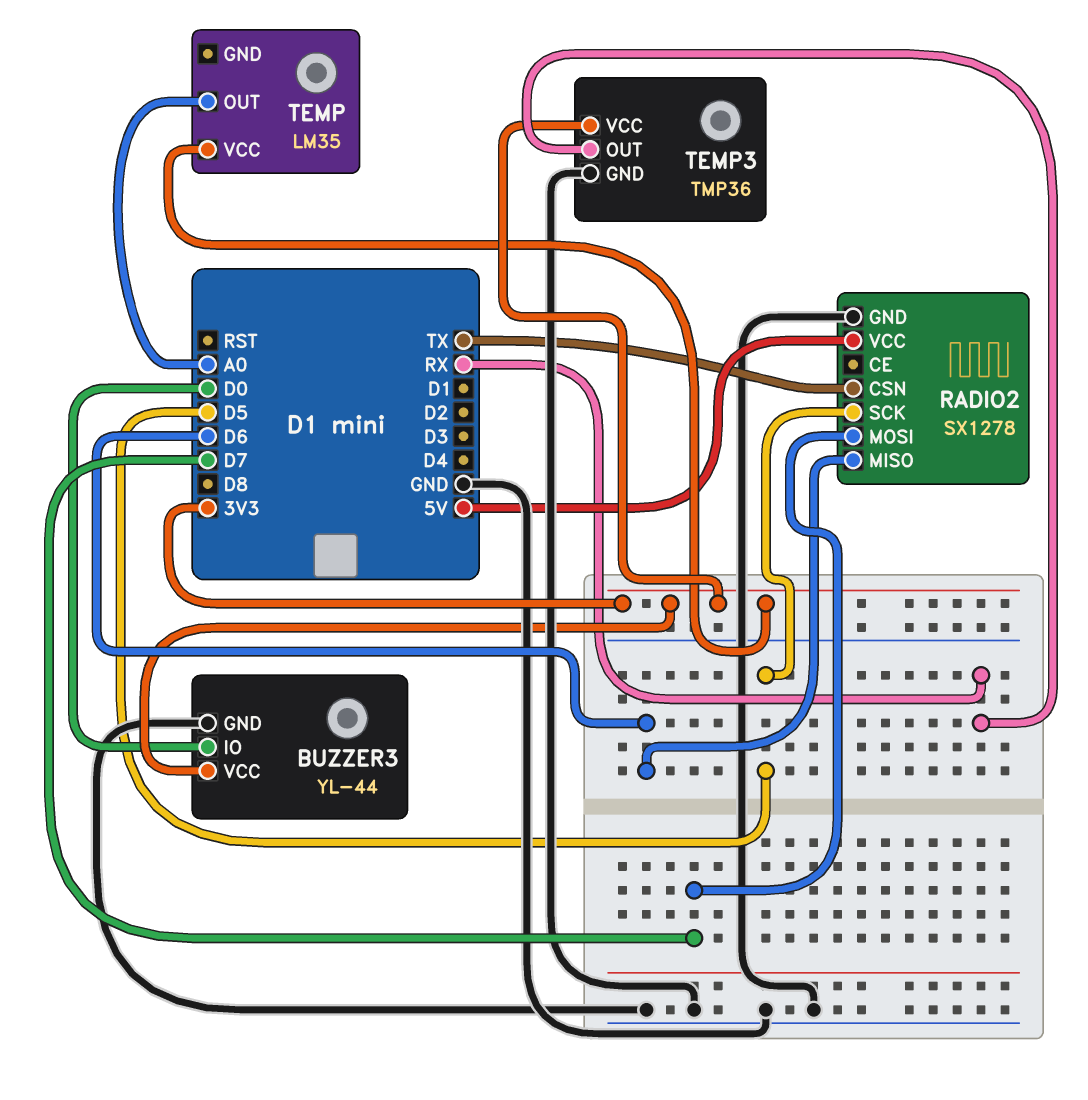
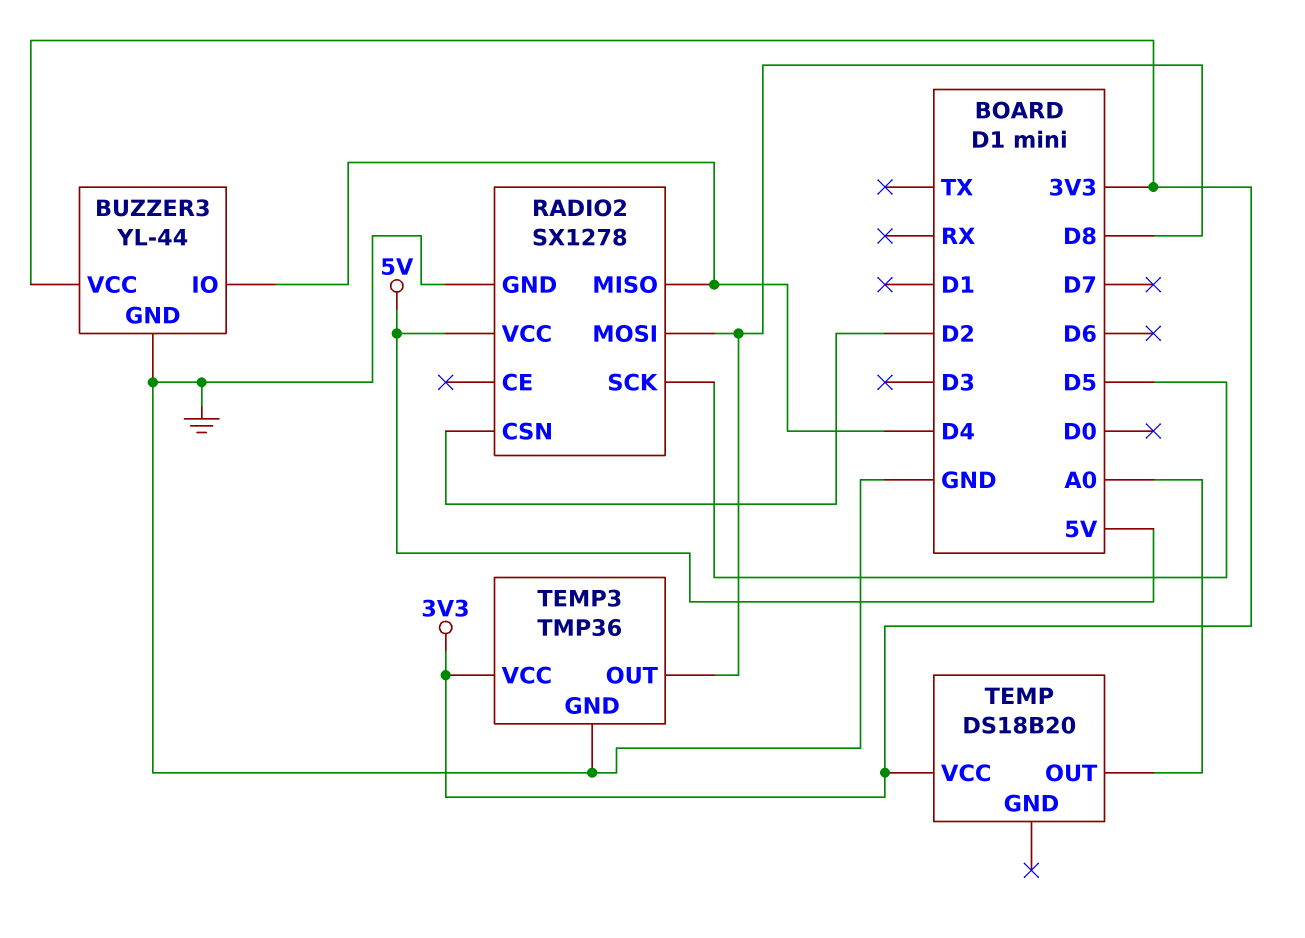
BUZZER3 pin IO: D0 -> D4
RADIO2 pin CSN: TX -> D2
RADIO2 pin MISO: D6 -> D4
RADIO2 pin MOSI: D7 -> D8
TEMP: LM35 -> DS18B20
TEMP3 pin OUT: RX -> D8

